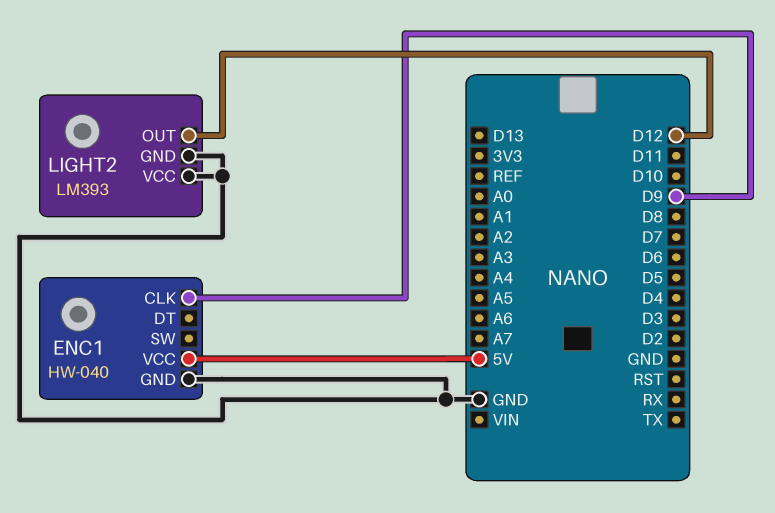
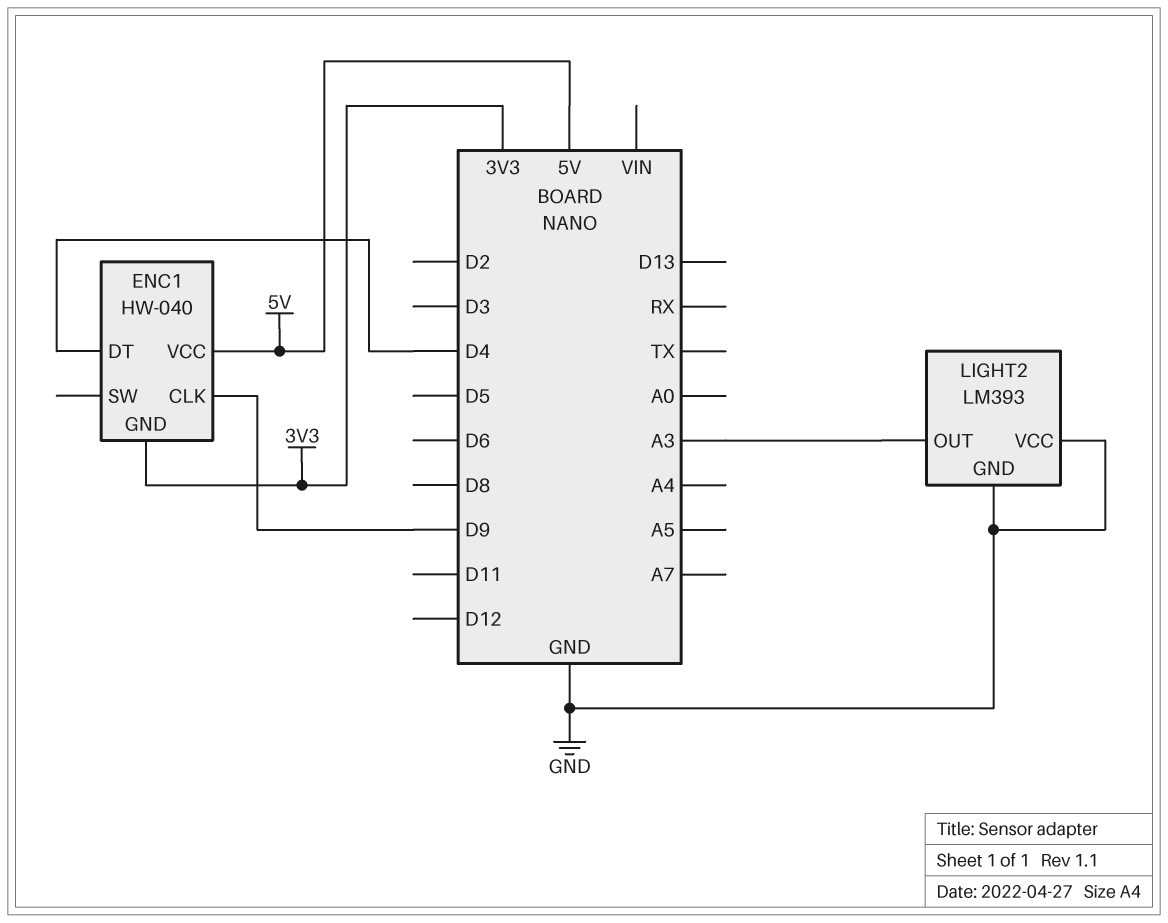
ENC1 pin DT: none -> D4
ENC1 pin GND: GND -> 3V3
LIGHT2 pin OUT: D12 -> A3

